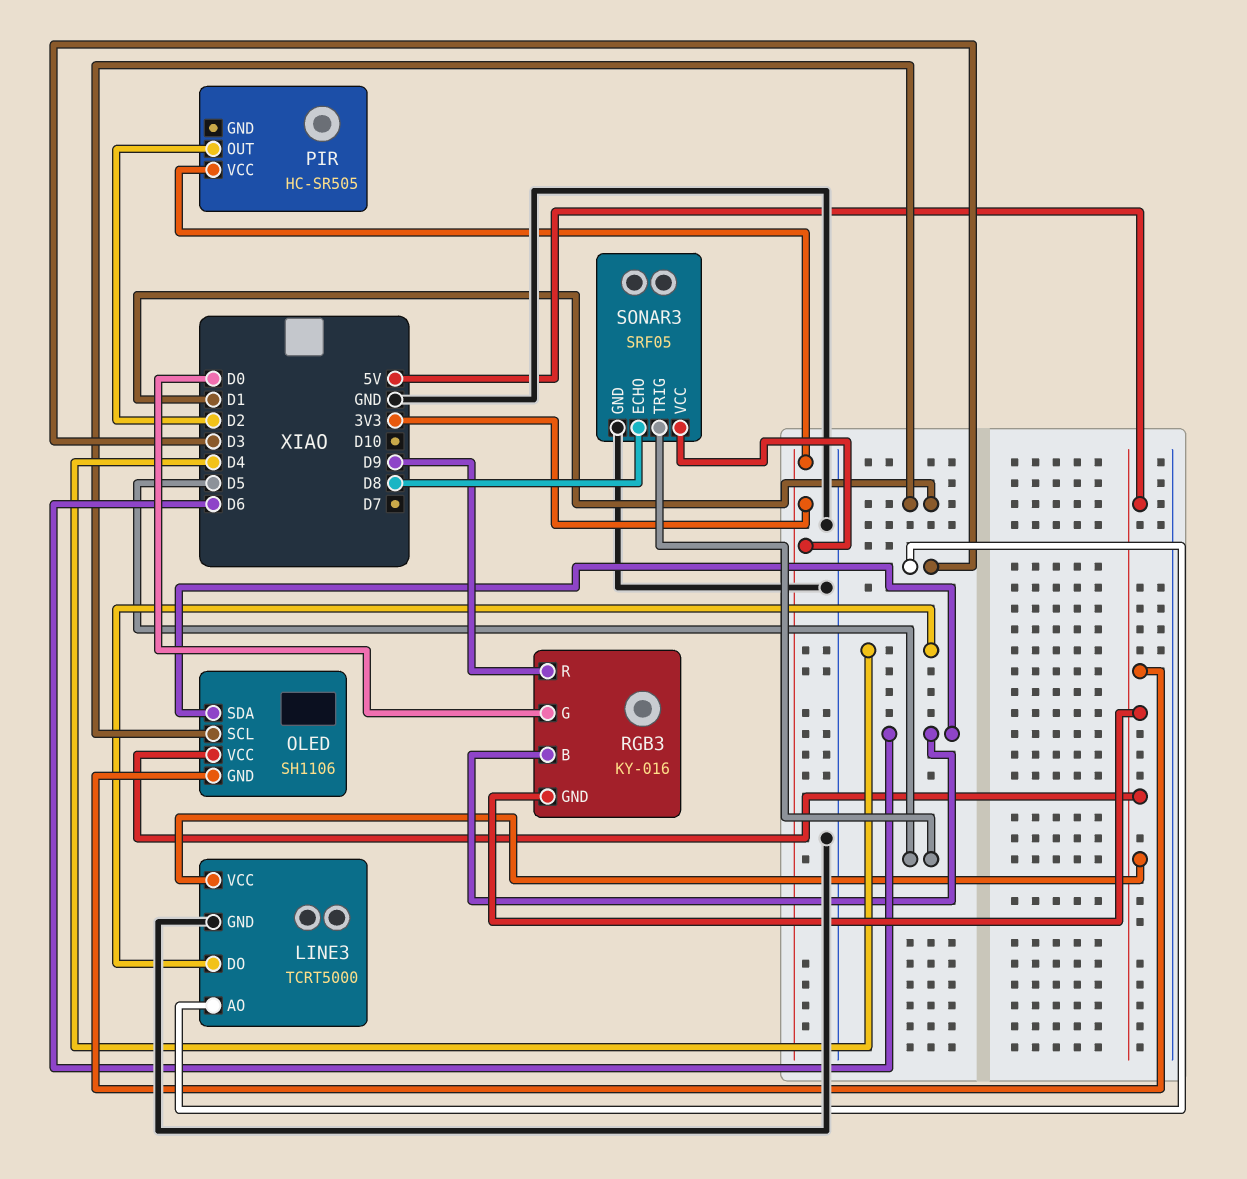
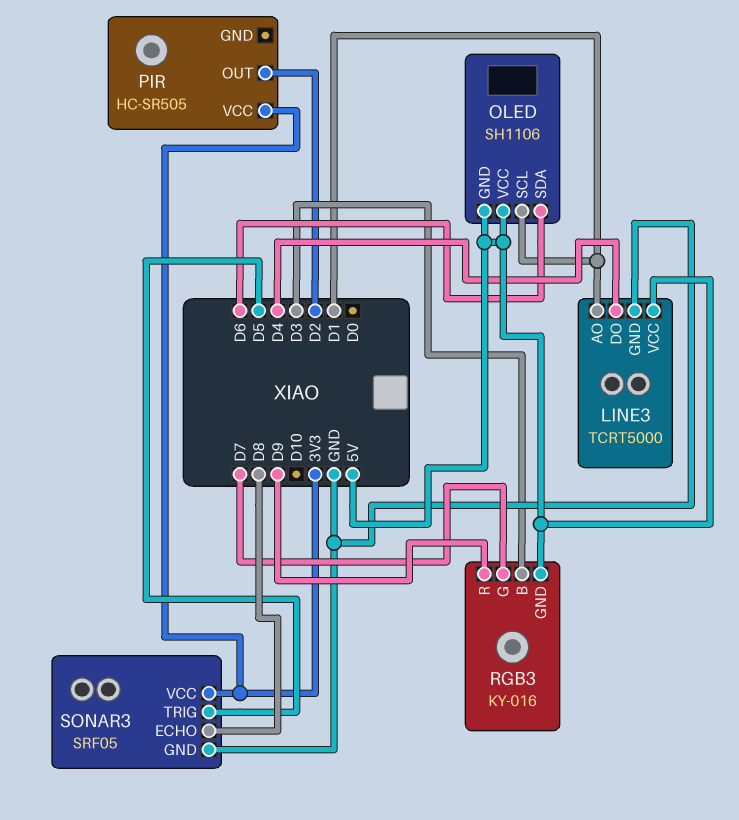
LINE3 pin AO: D3 -> D1
RGB3 pin B: D6 -> D3
RGB3 pin G: D0 -> D7

